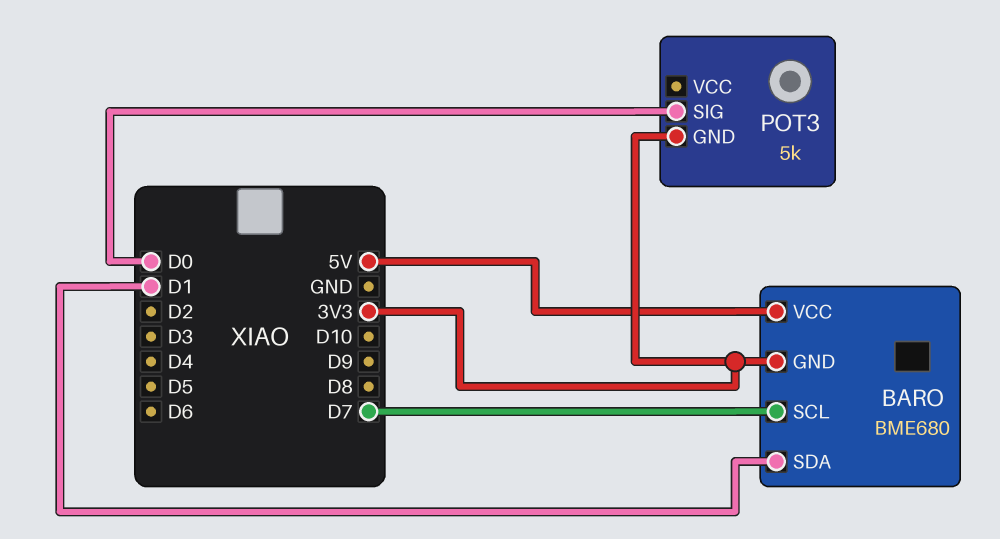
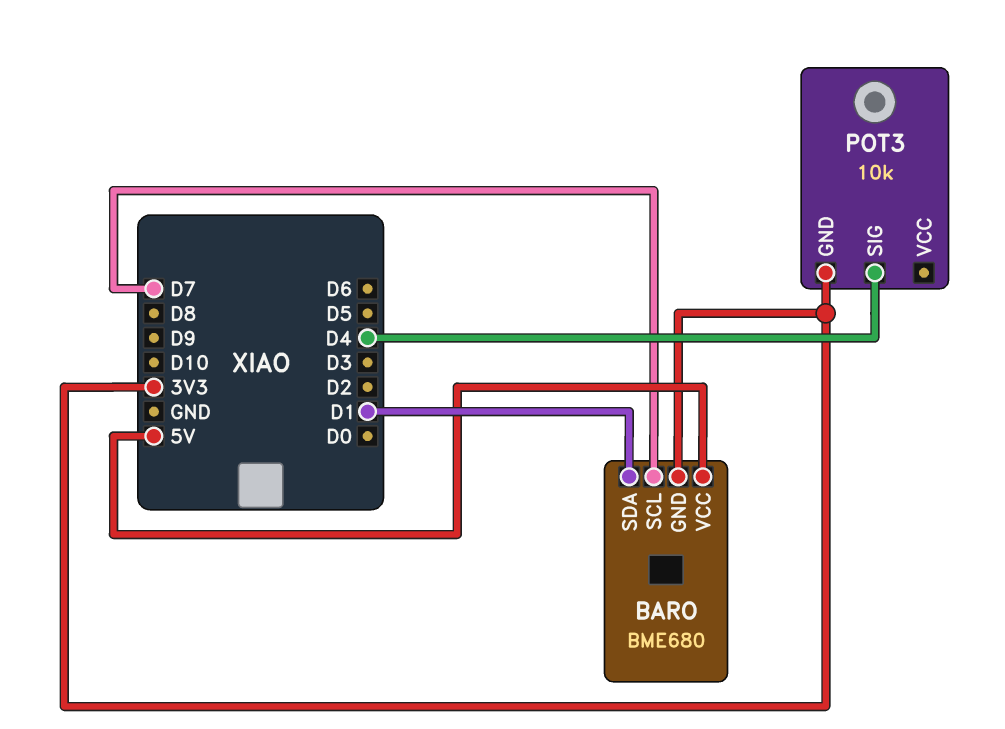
POT3: 5k -> 10k
POT3 pin SIG: D0 -> D4

